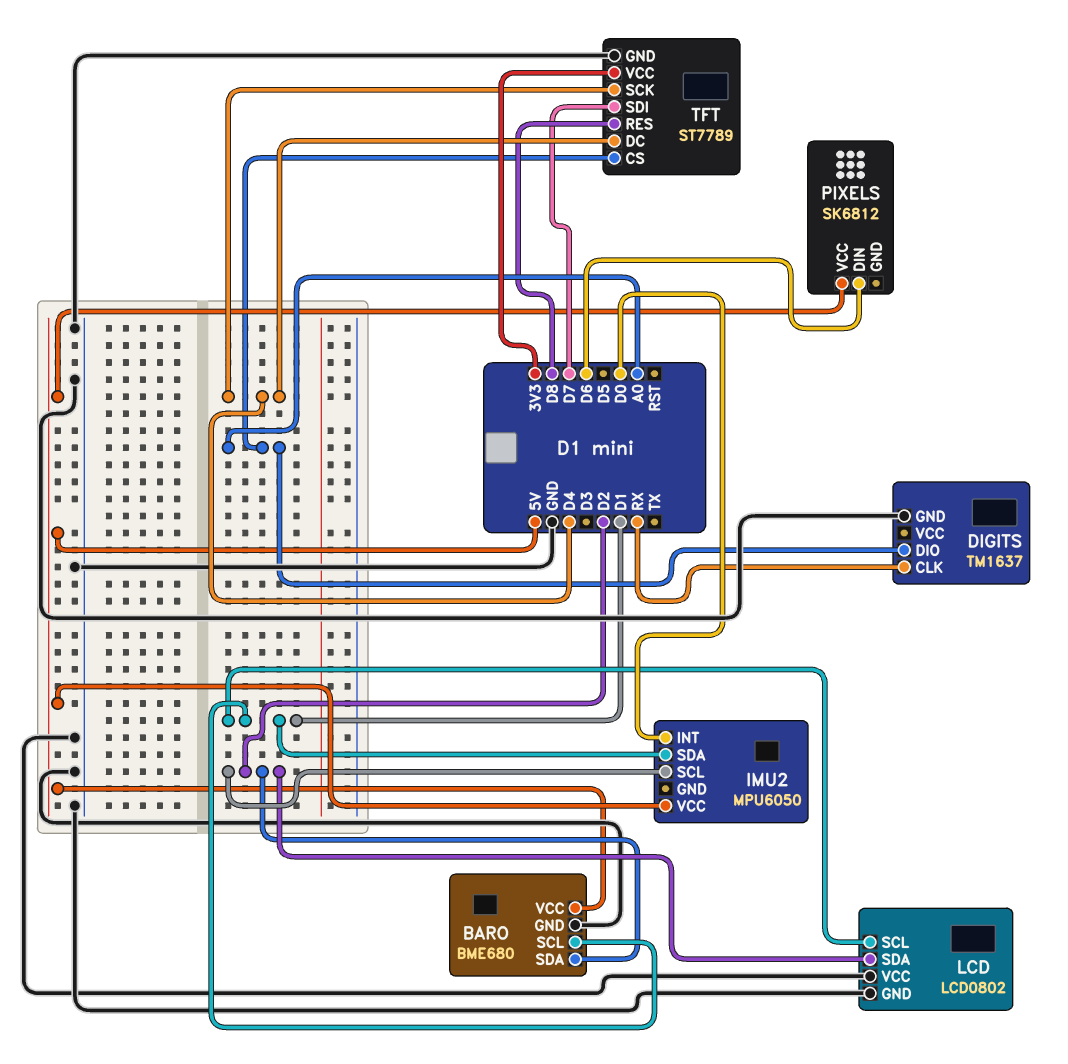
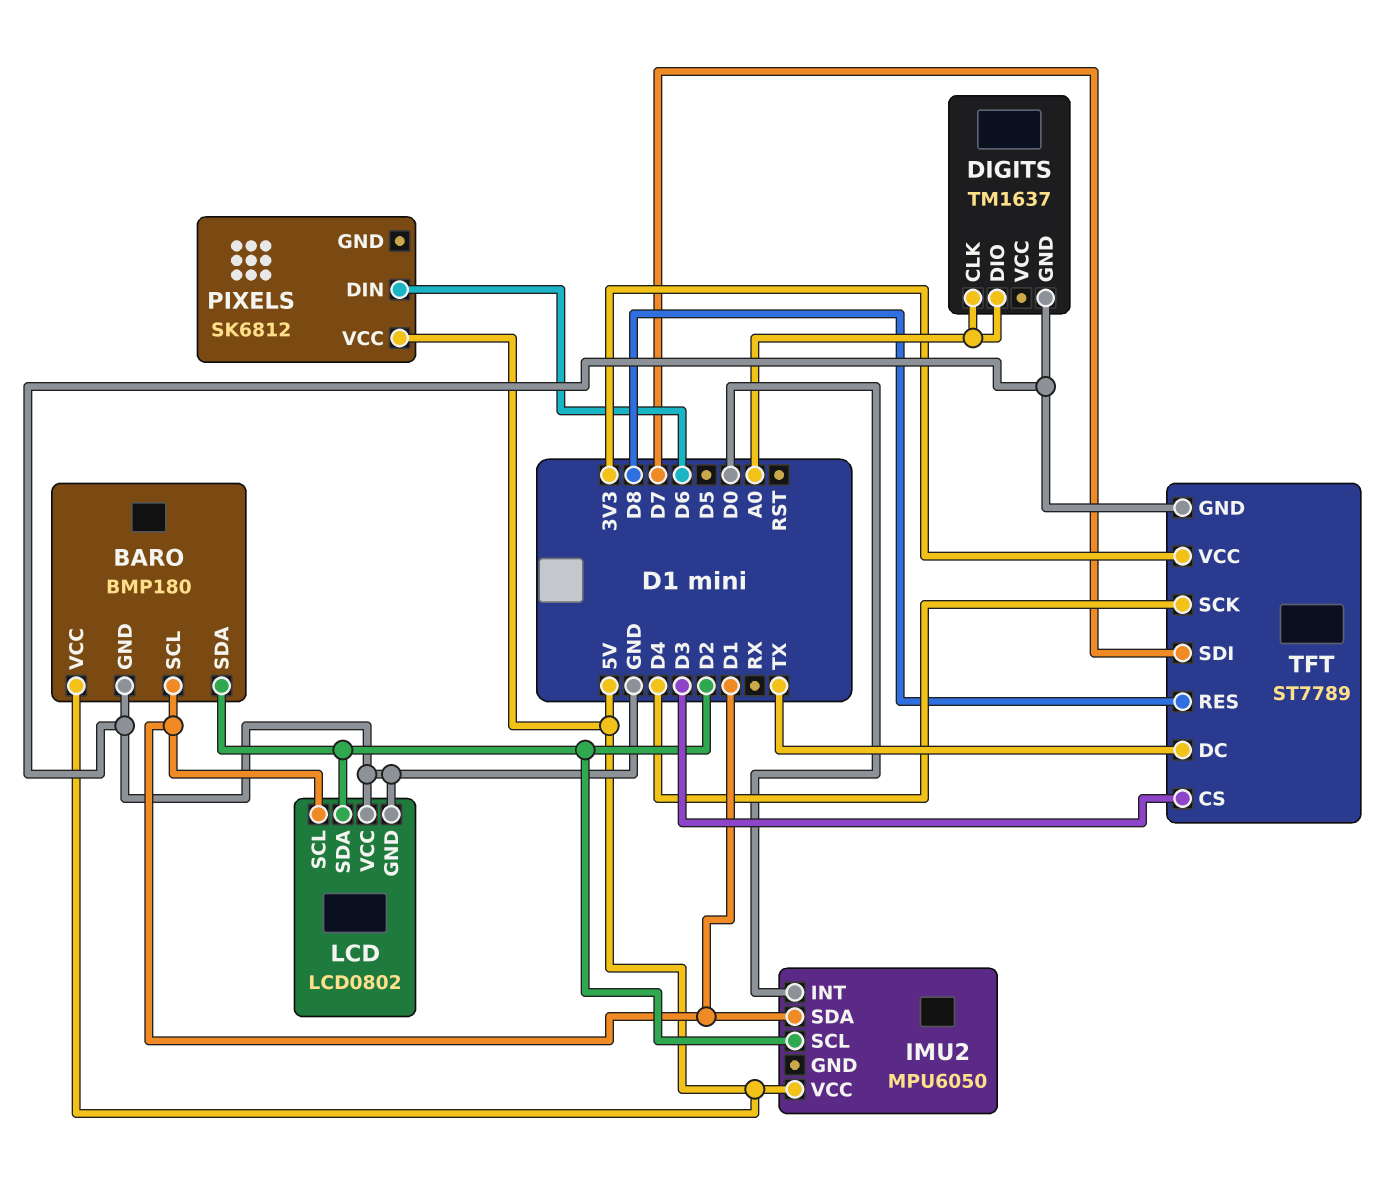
BARO: BME680 -> BMP180
DIGITS pin CLK: RX -> A0
TFT pin CS: A0 -> D3
TFT pin DC: D4 -> TX

